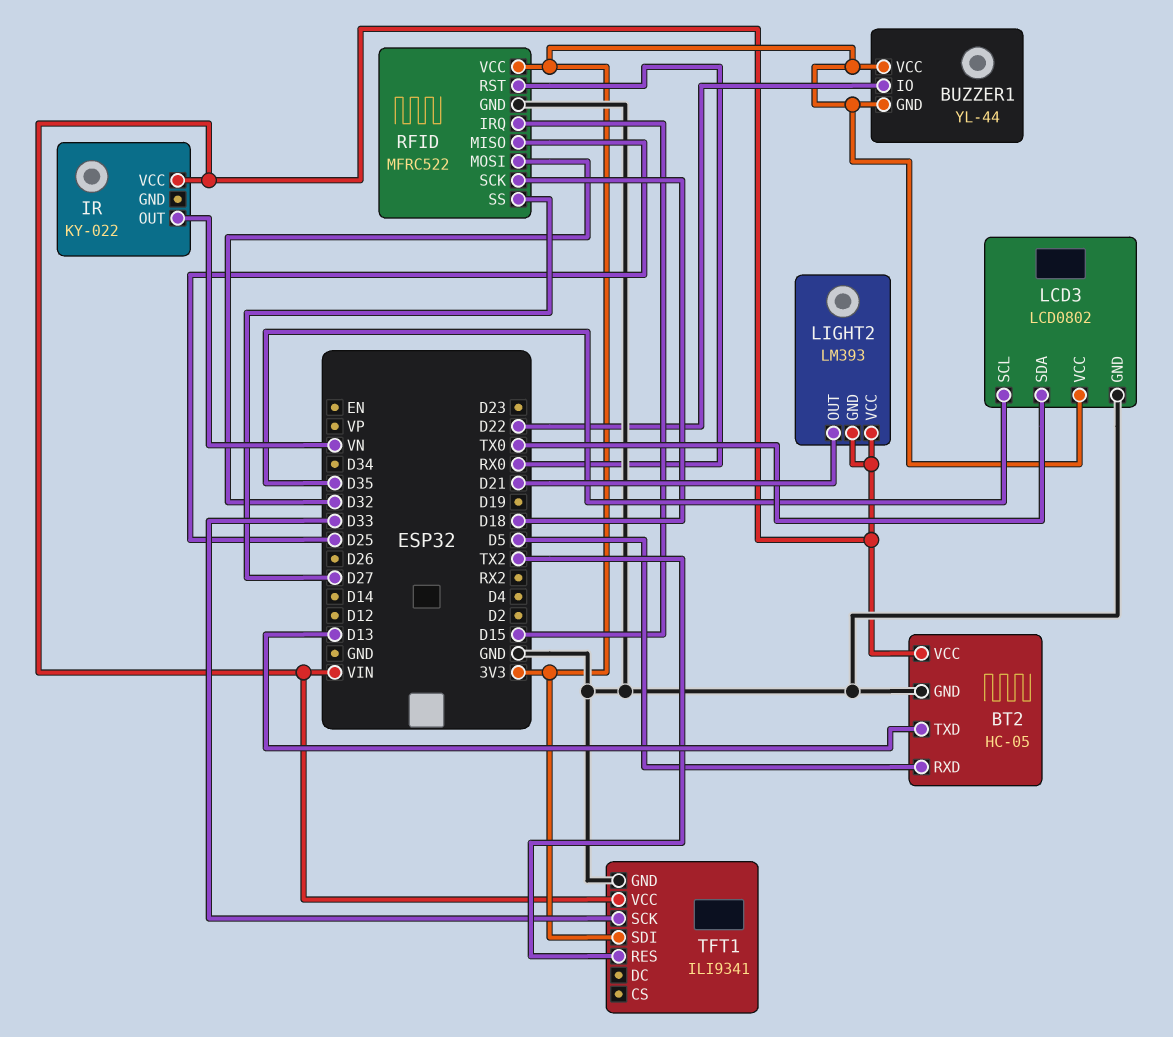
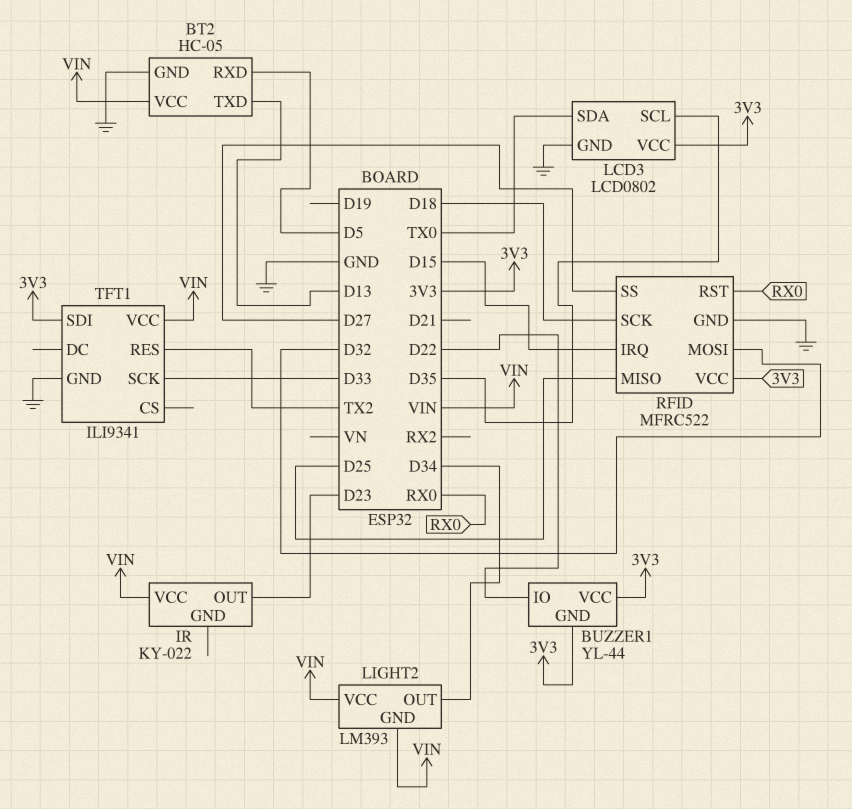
IR pin OUT: VN -> D23
LIGHT2 pin OUT: D21 -> D34

